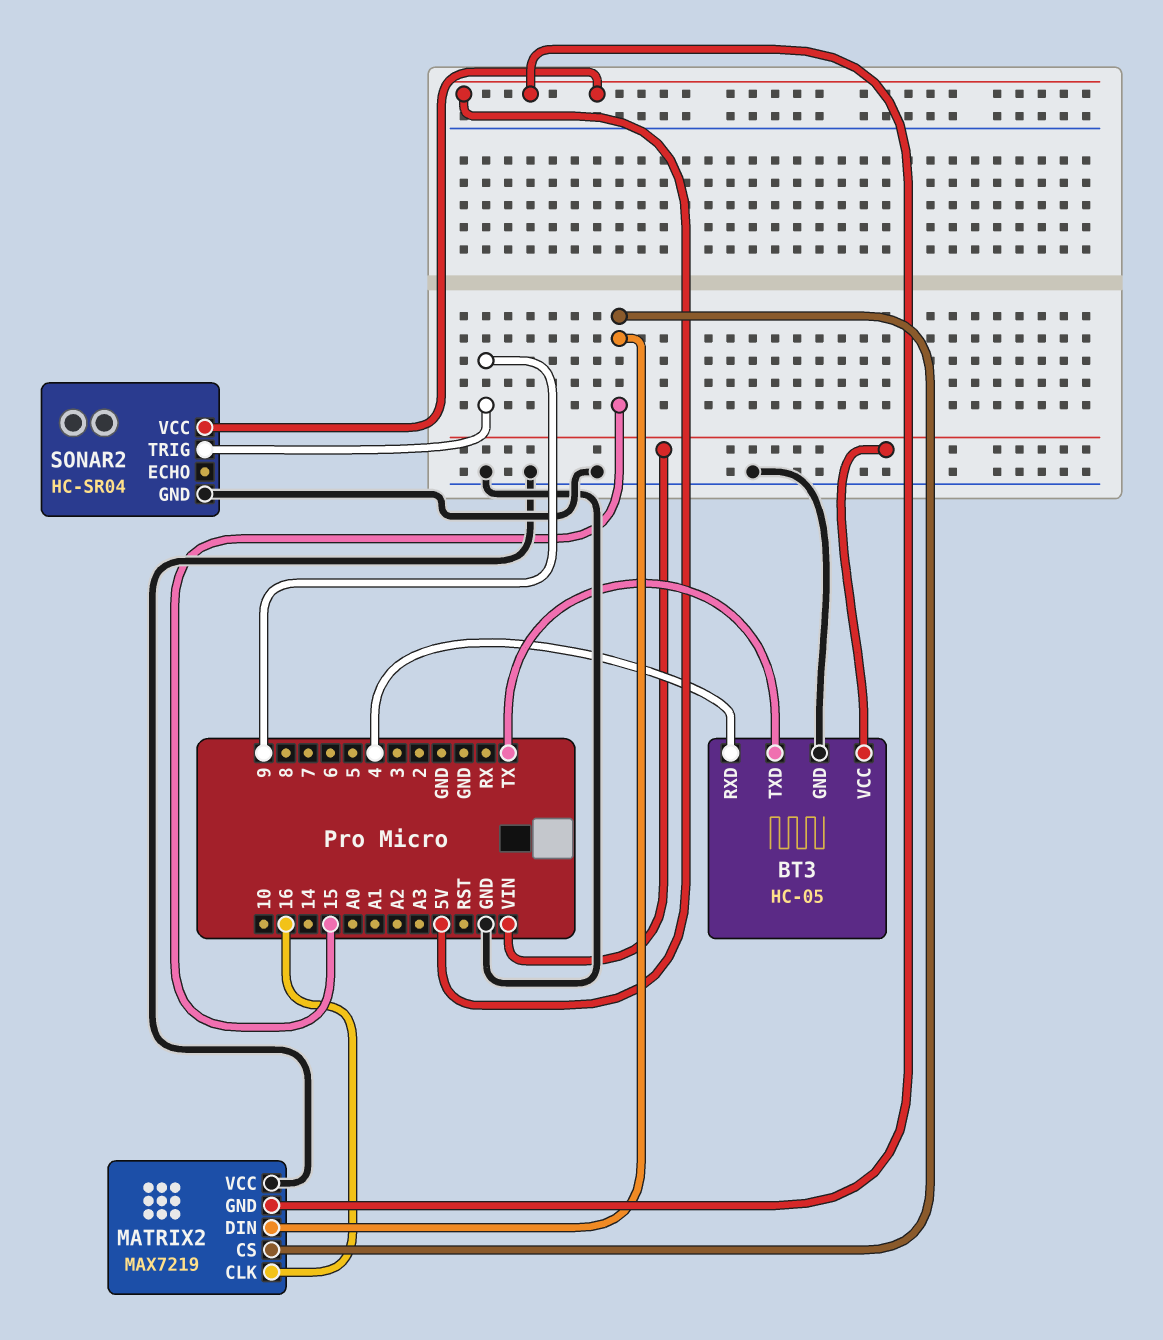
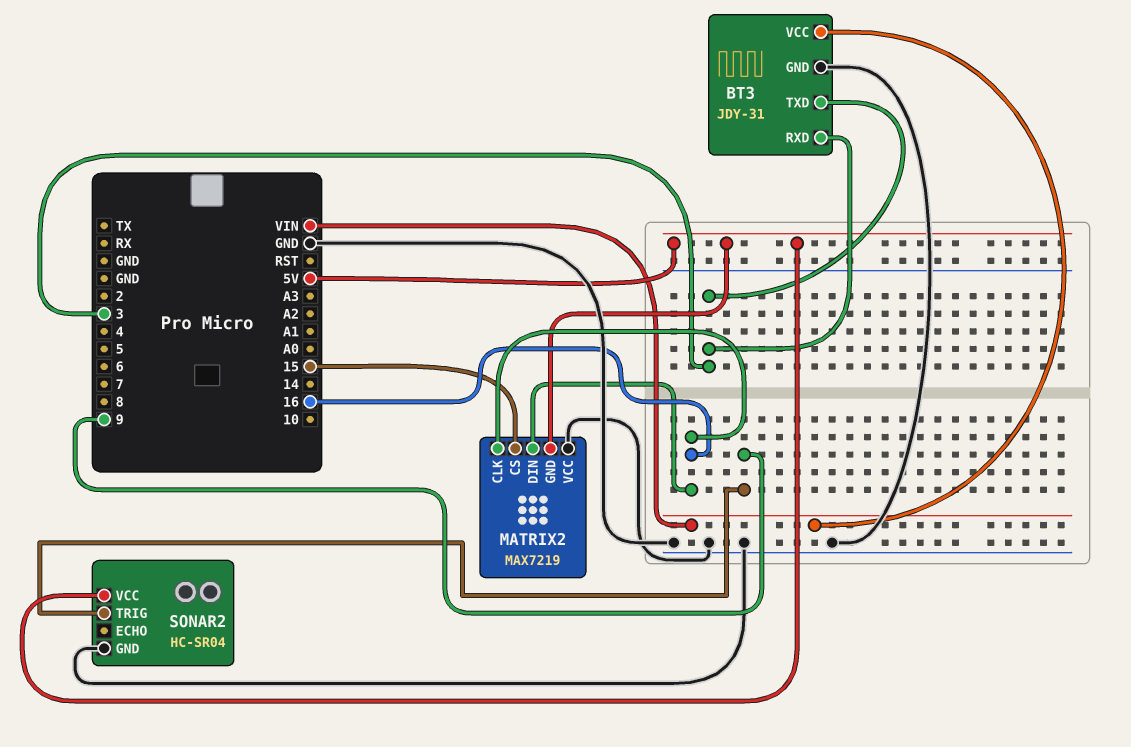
BT3: HC-05 -> JDY-31
BT3 pin RXD: 4 -> 3
BT3 pin TXD: TX -> 3
MATRIX2 pin DIN: 15 -> 16

